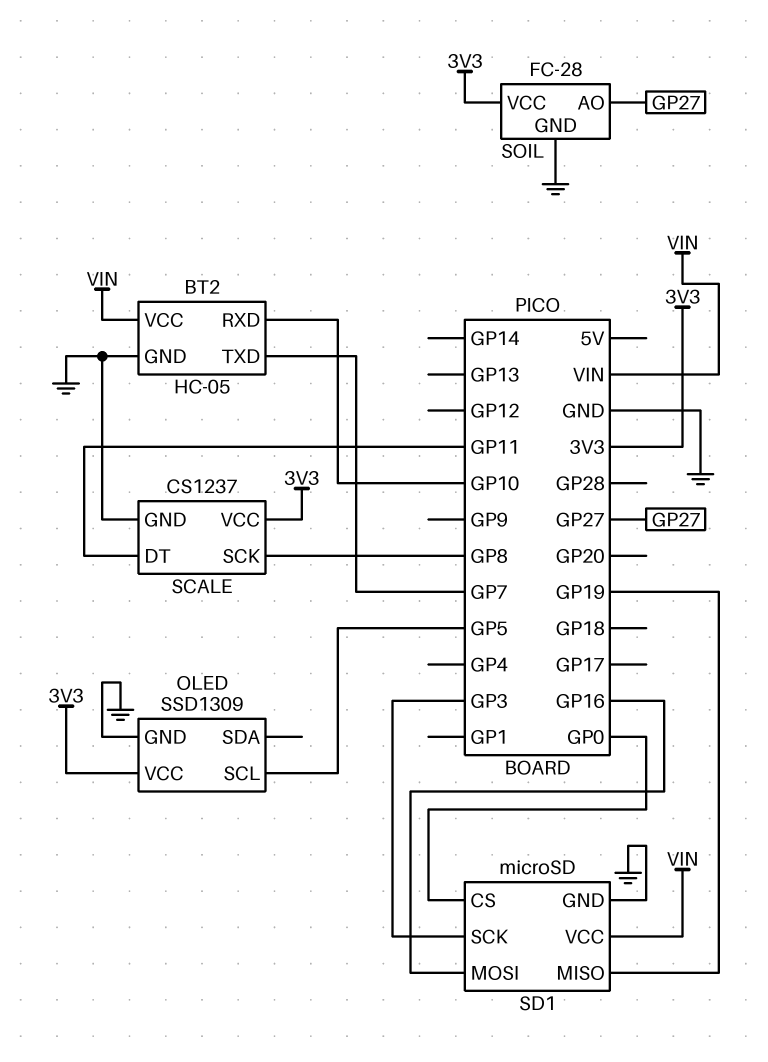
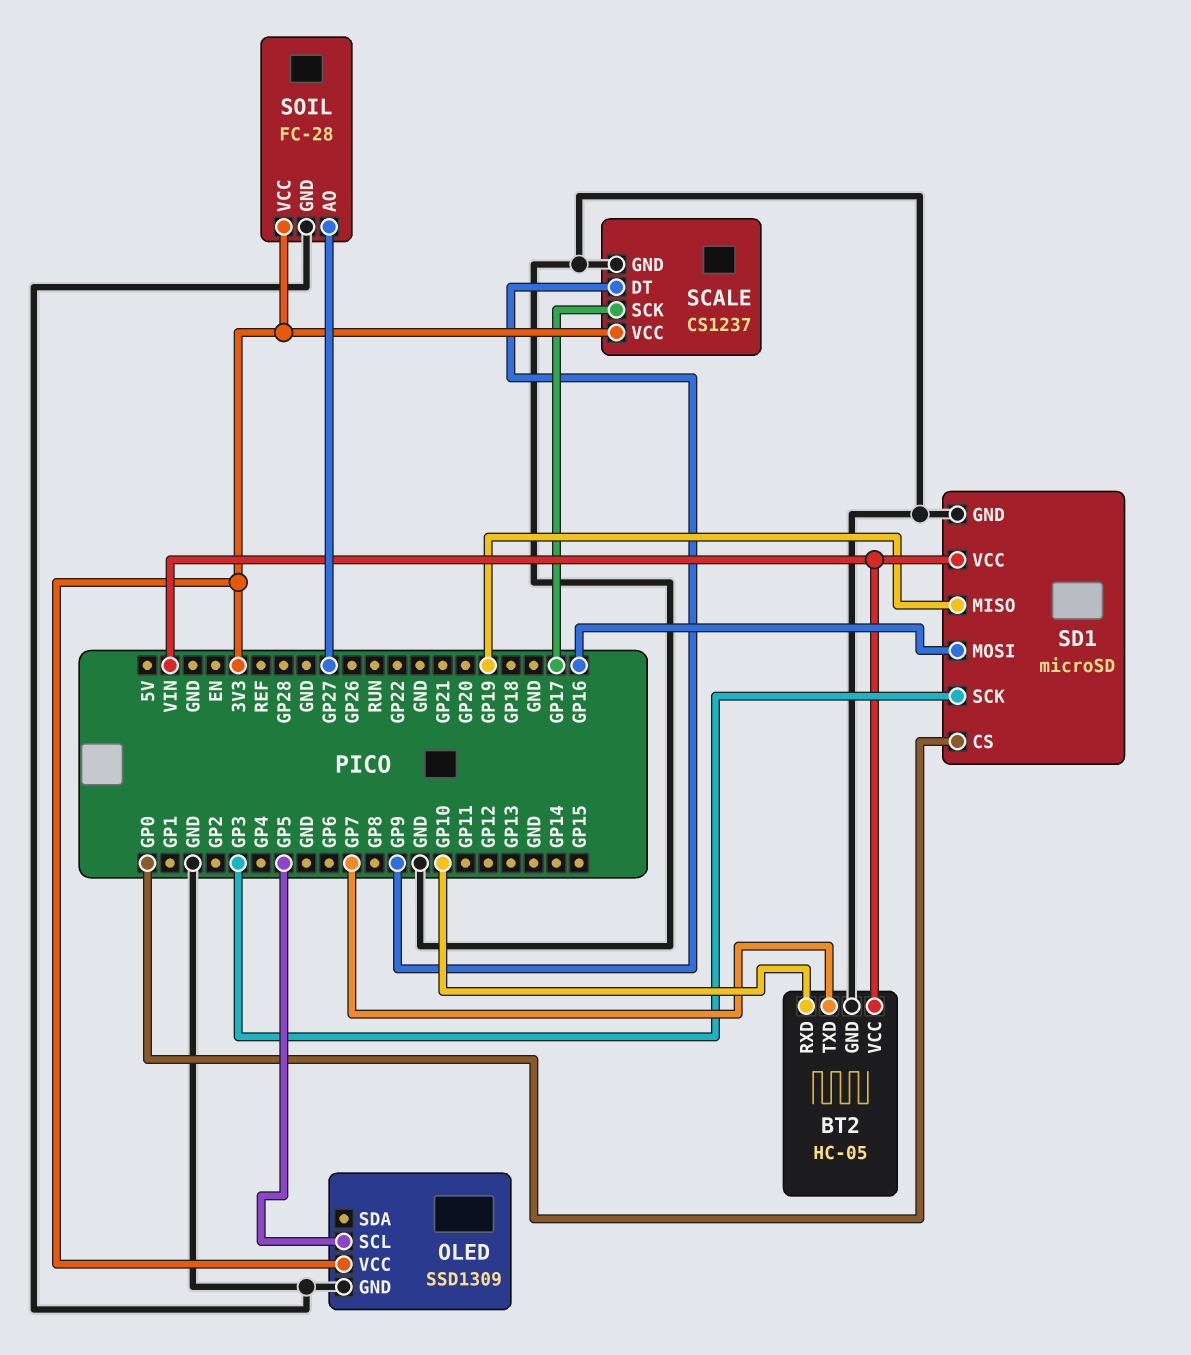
SCALE pin DT: GP11 -> GP9
SCALE pin SCK: GP8 -> GP17

